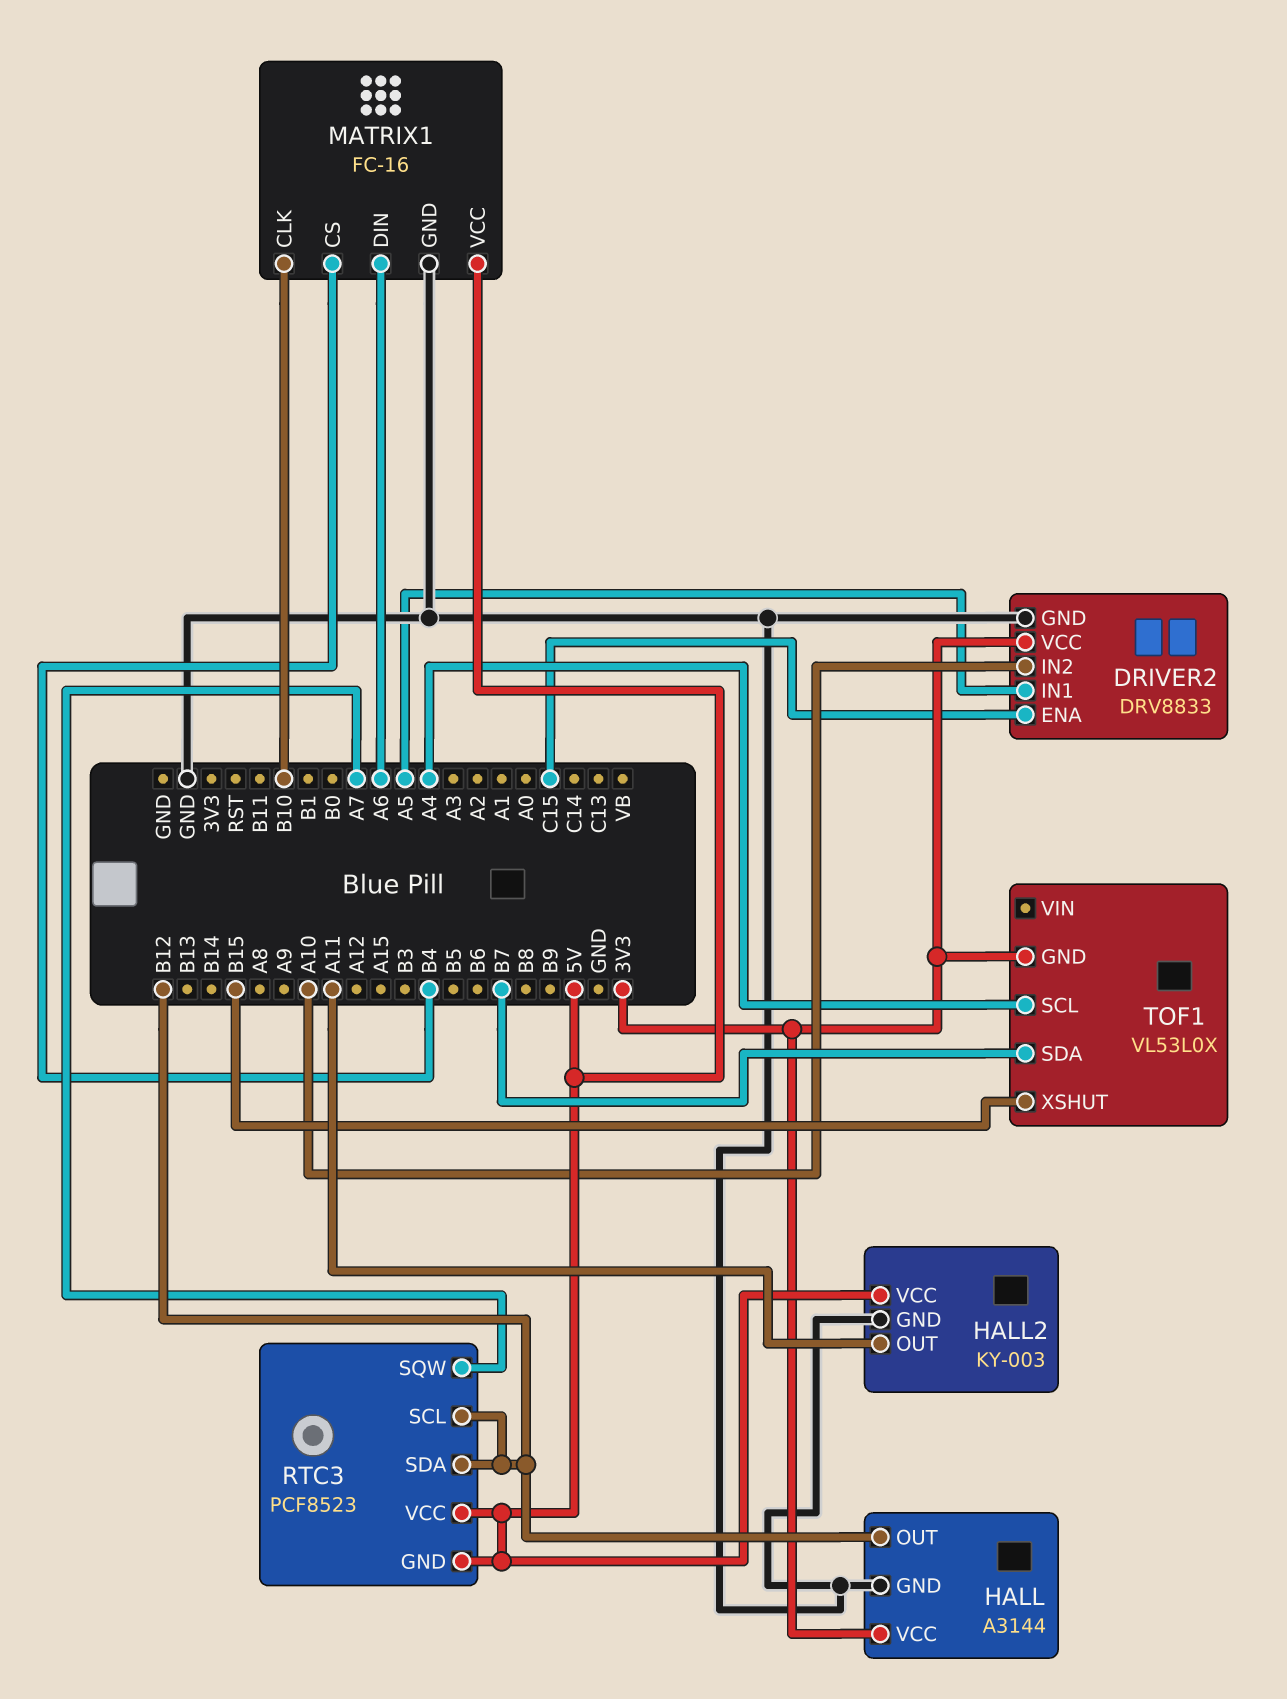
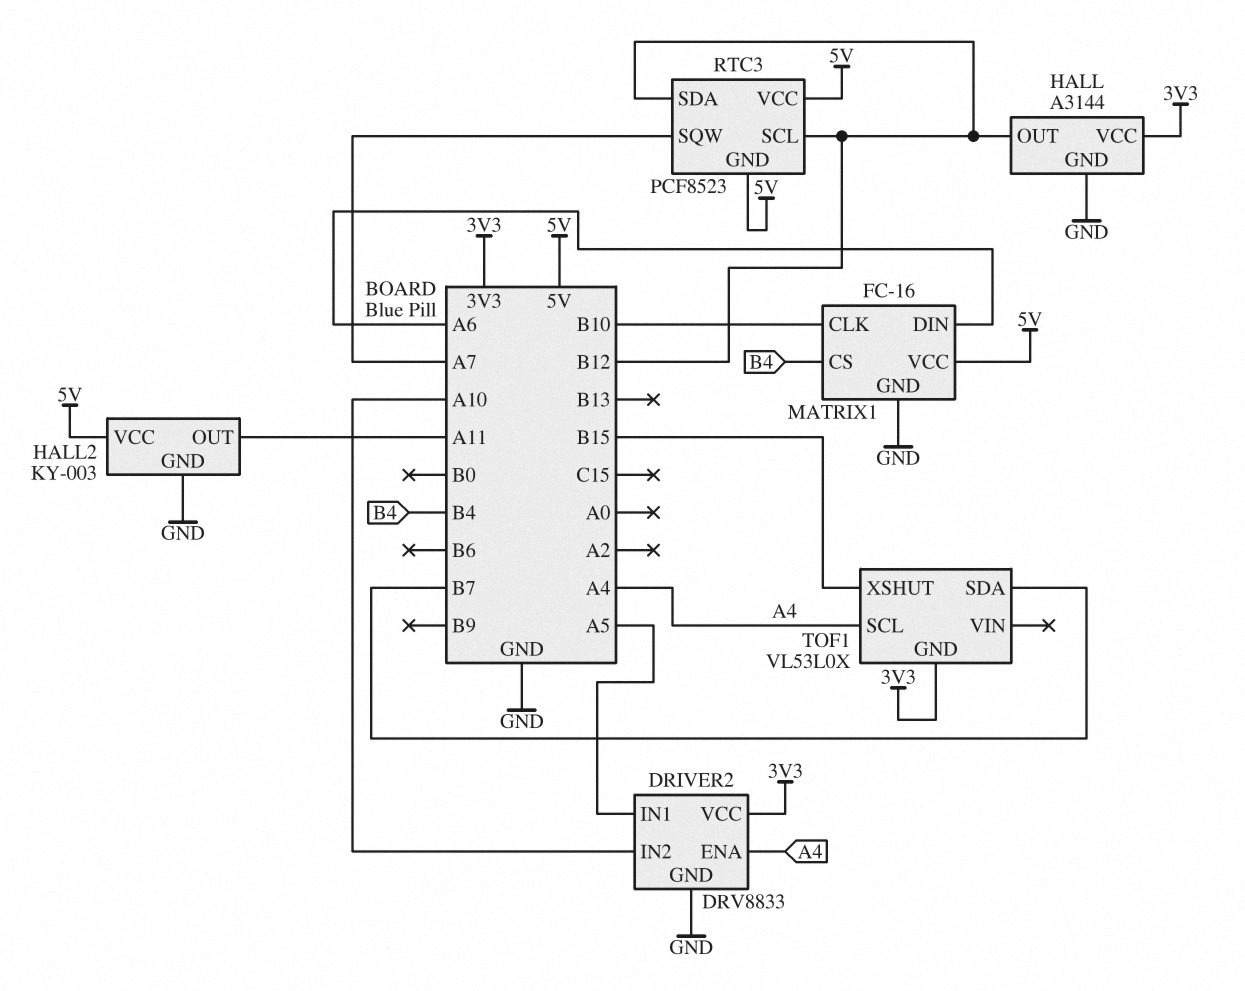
DRIVER2 pin ENA: C15 -> A4

